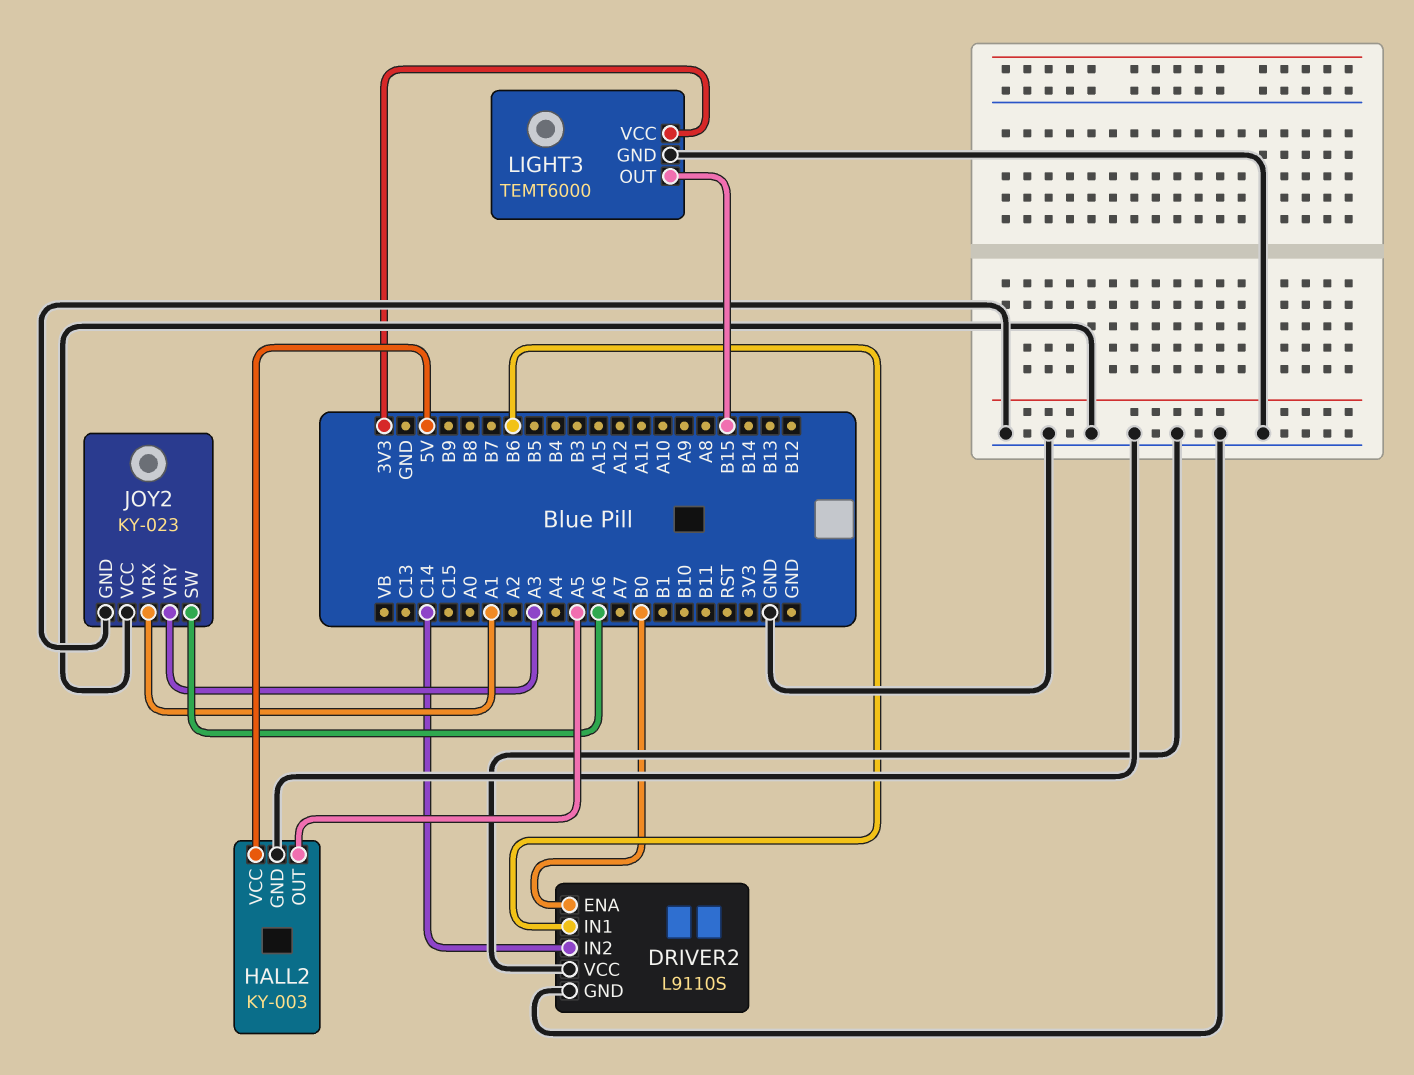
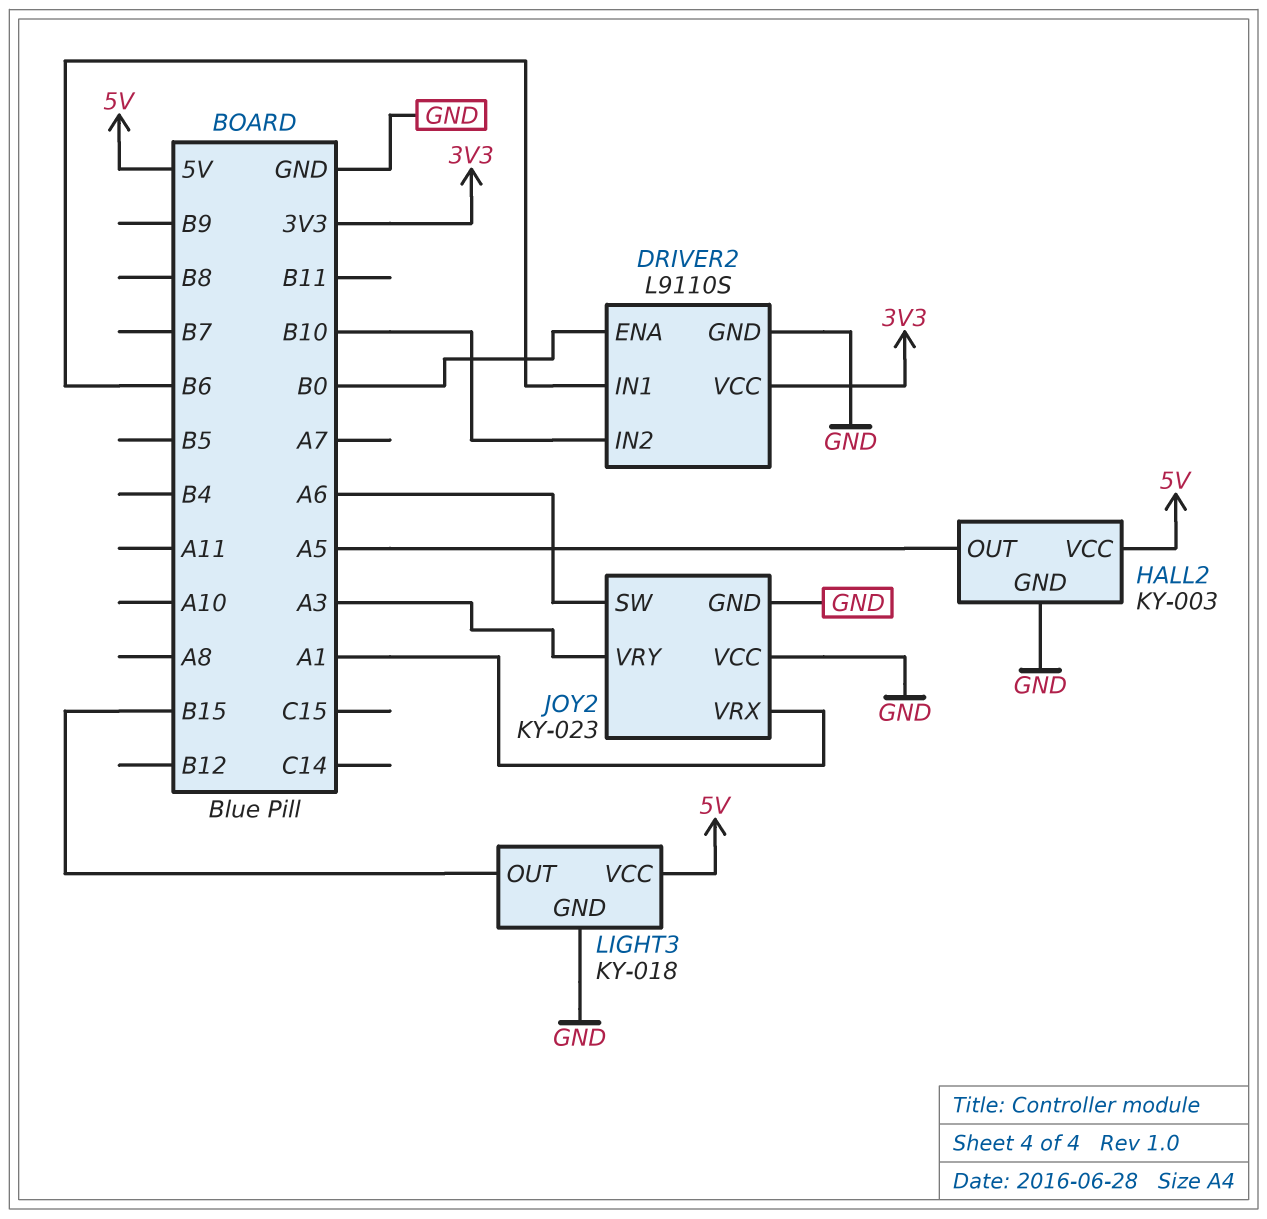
DRIVER2 pin IN2: C14 -> B10
DRIVER2 pin VCC: GND -> 3V3
LIGHT3: TEMT6000 -> KY-018
LIGHT3 pin VCC: 3V3 -> 5V

